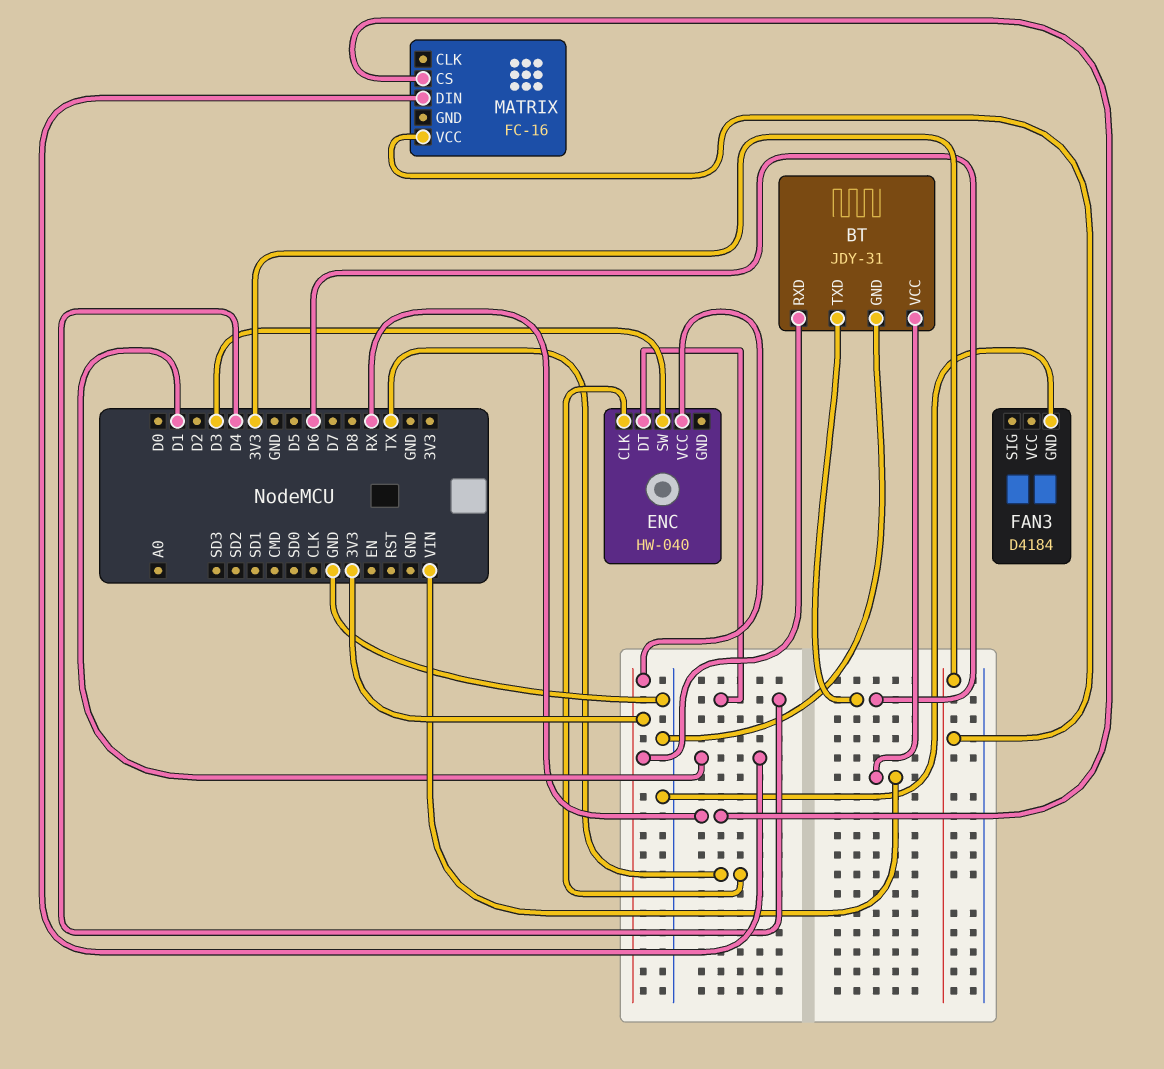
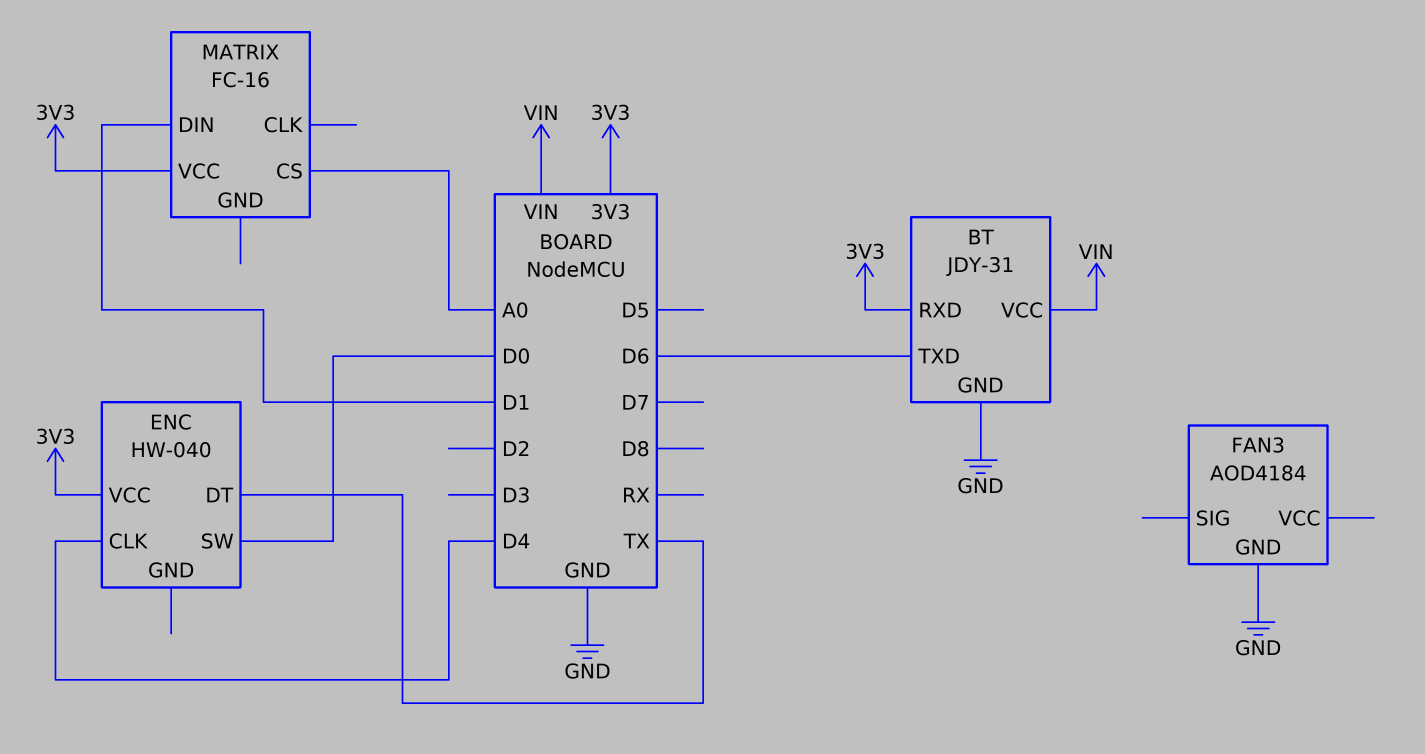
ENC pin CLK: TX -> D4
ENC pin DT: D4 -> TX
ENC pin SW: D3 -> D0
FAN3: D4184 -> AOD4184
MATRIX pin CS: RX -> A0

